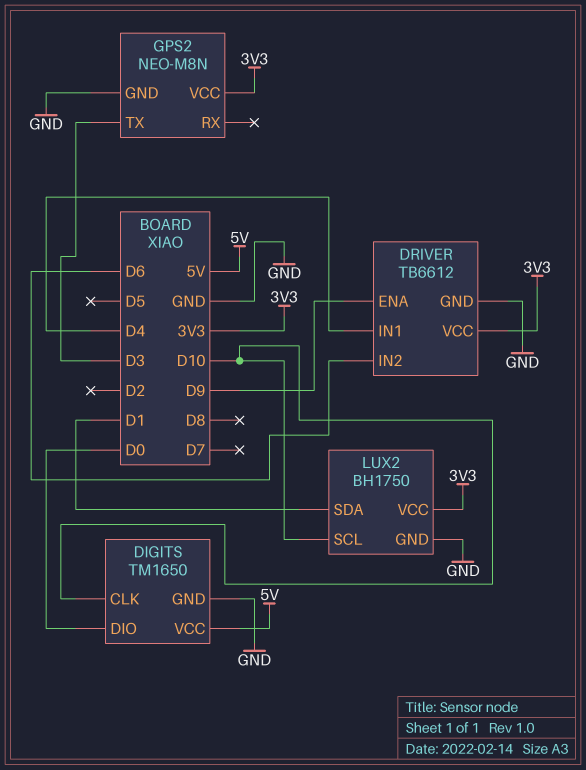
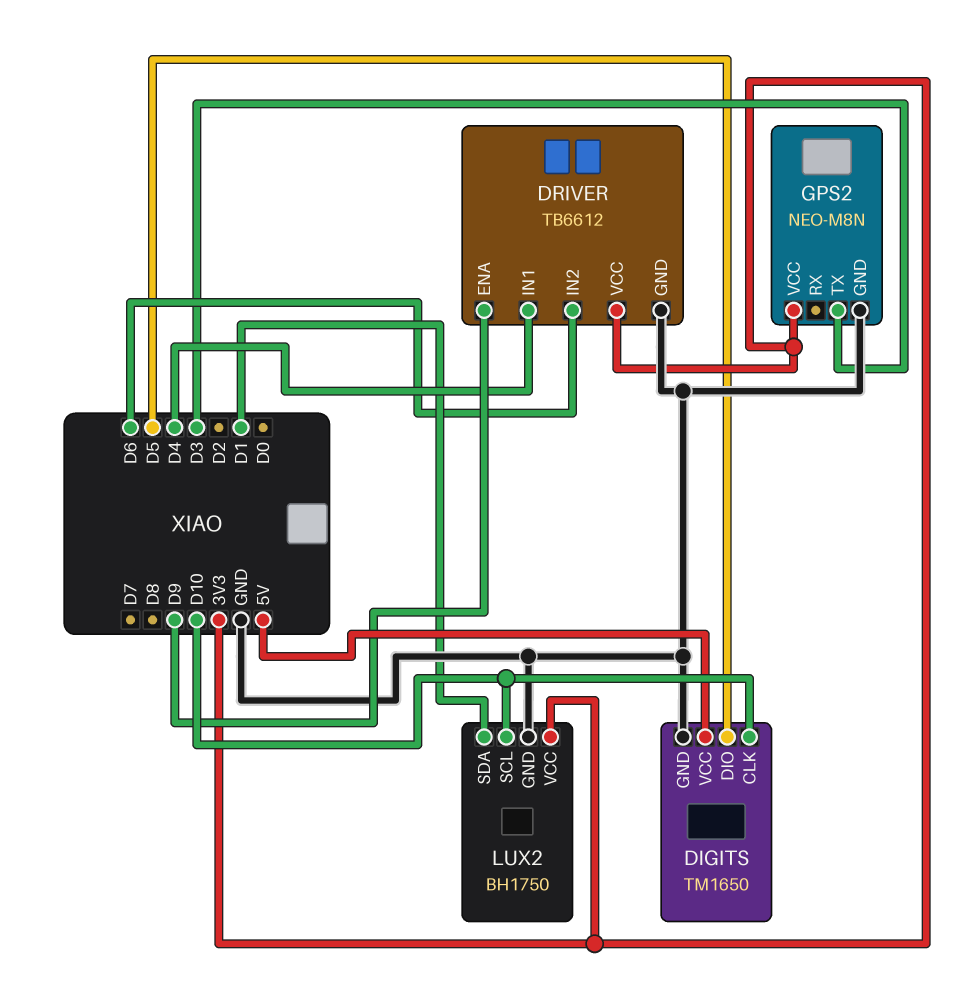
DIGITS pin DIO: D0 -> D5

